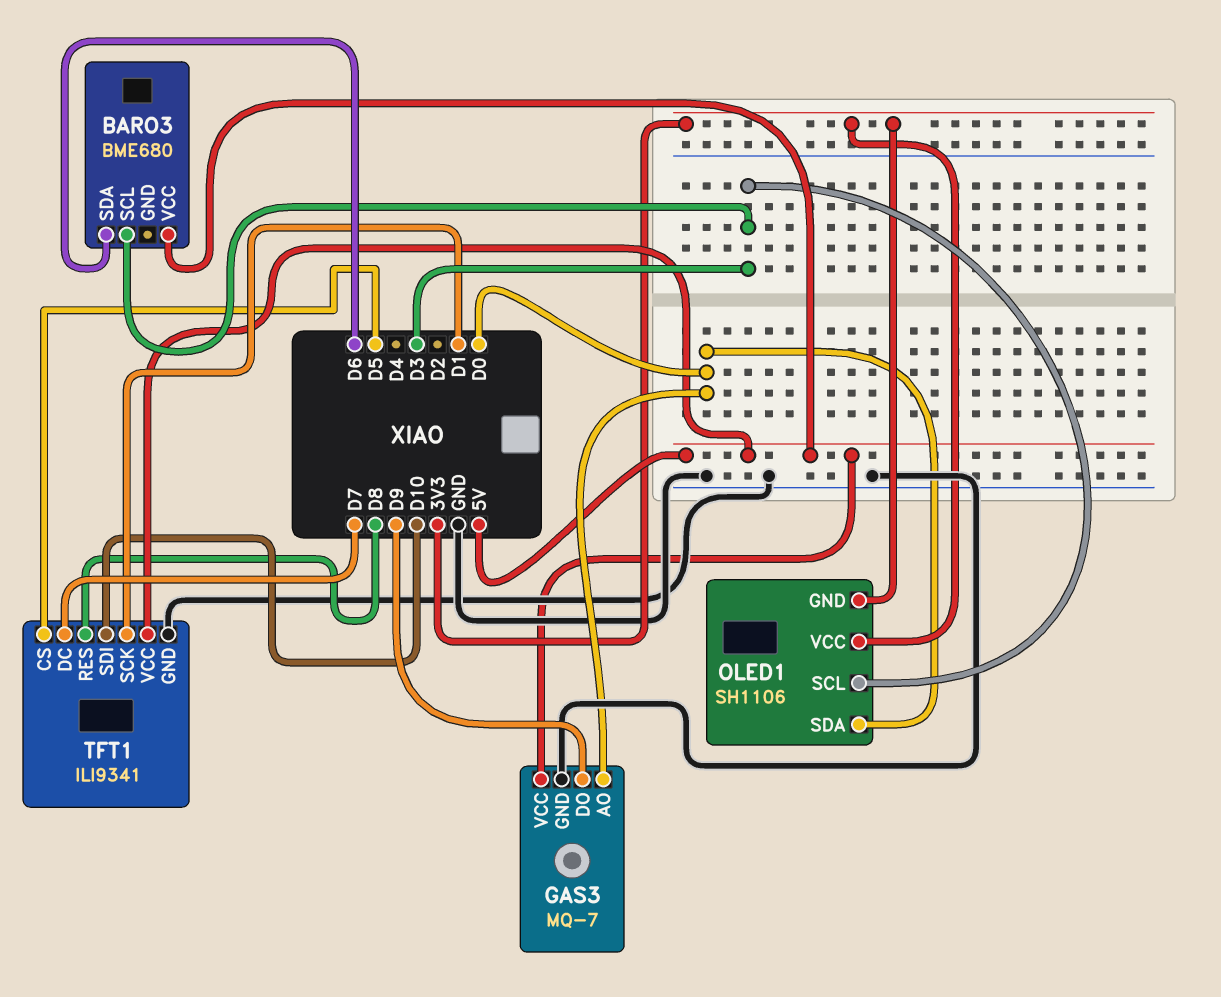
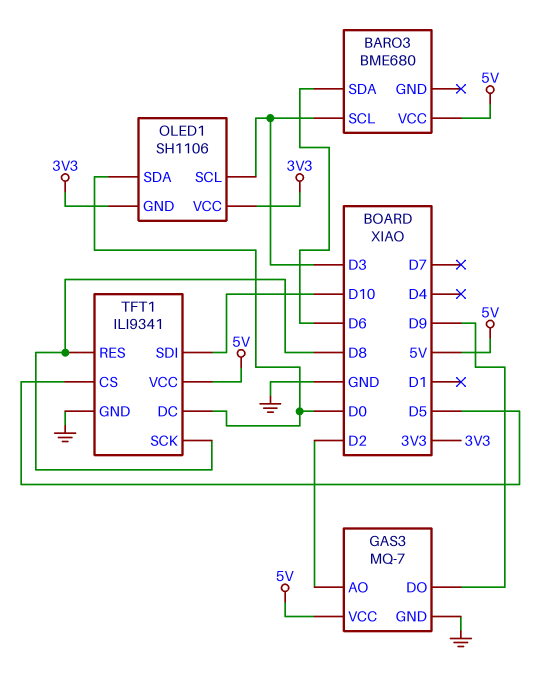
GAS3 pin AO: D0 -> D2
TFT1 pin DC: D7 -> D0
TFT1 pin SCK: D1 -> D8

